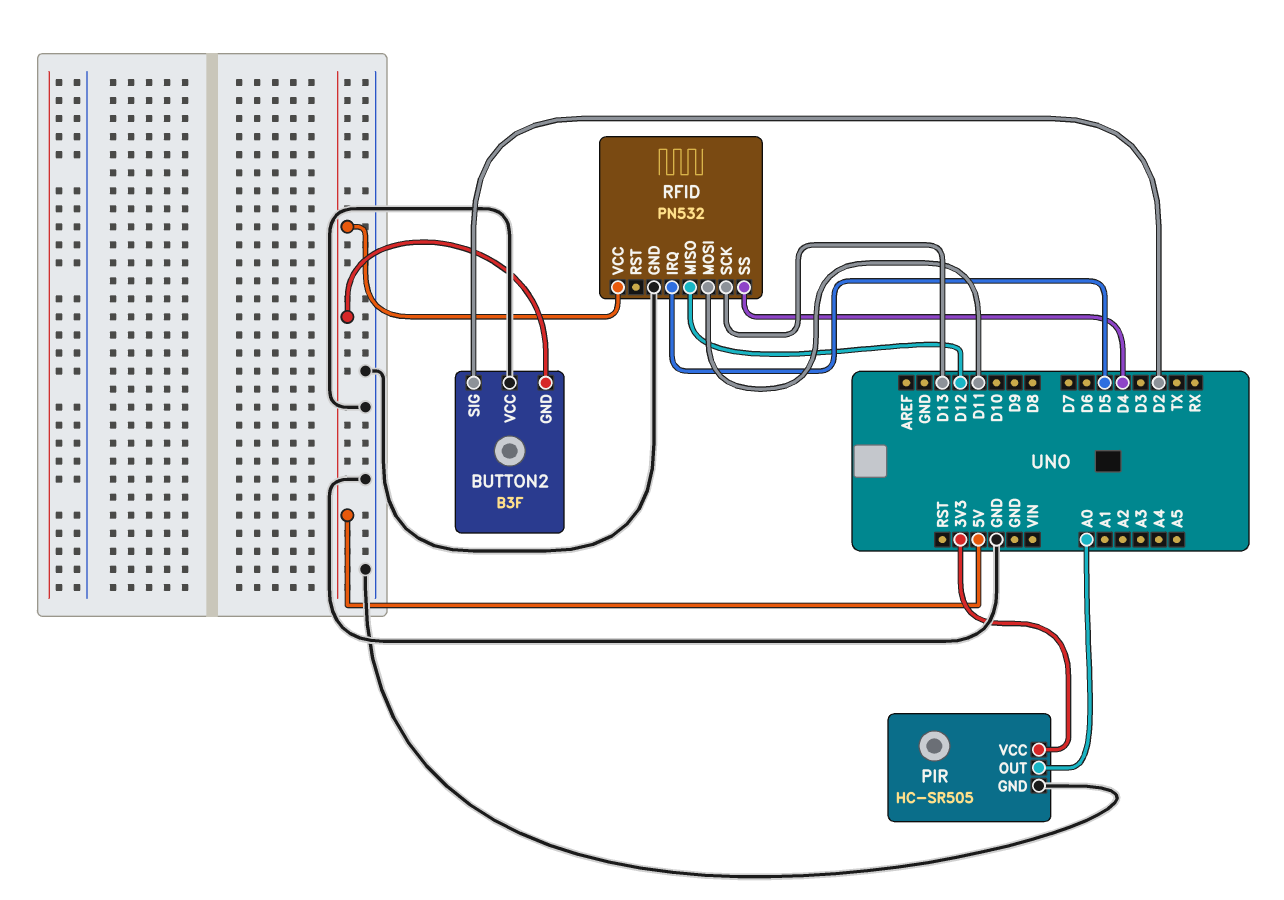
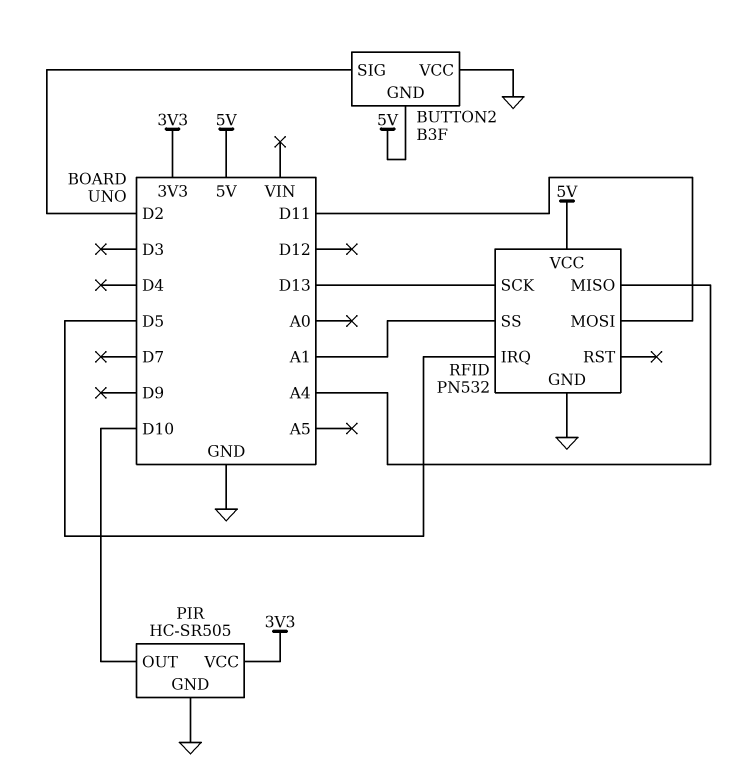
PIR pin OUT: A0 -> D10
RFID pin MISO: D12 -> A4
RFID pin SS: D4 -> A1

